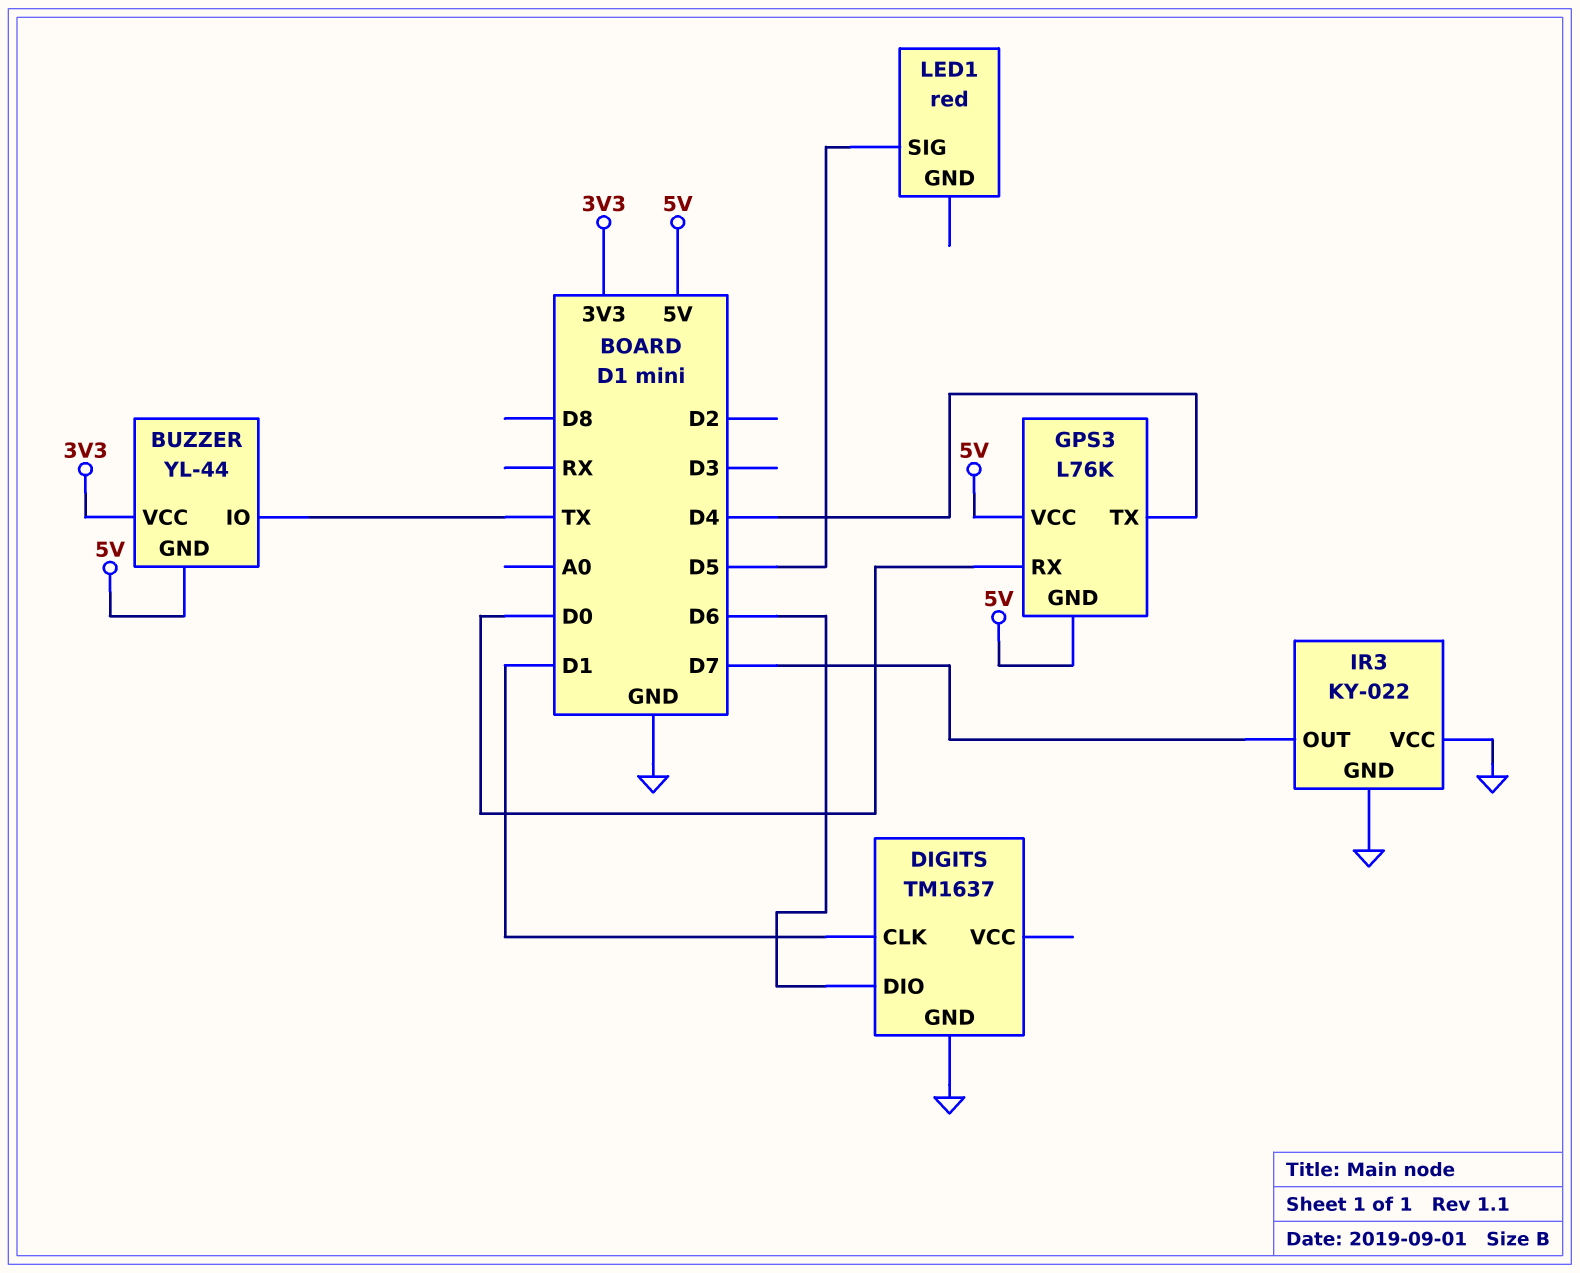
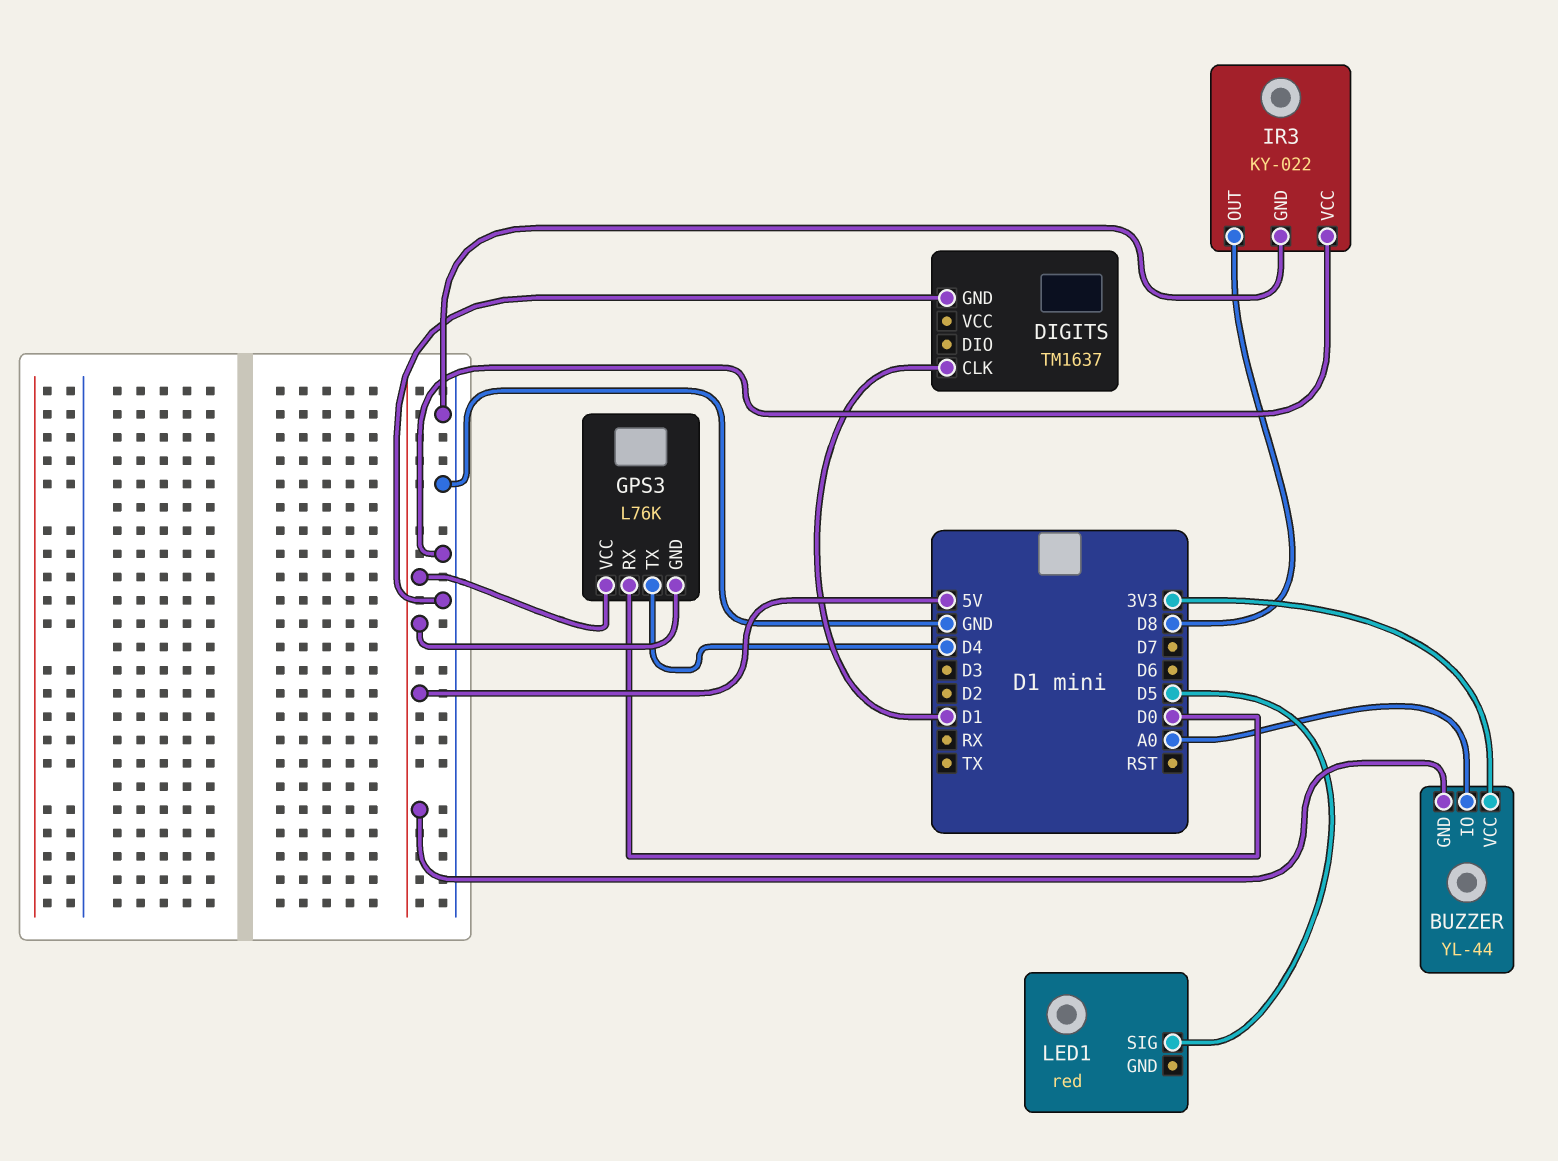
BUZZER pin IO: TX -> A0
DIGITS pin DIO: D6 -> none
IR3 pin OUT: D7 -> D8

